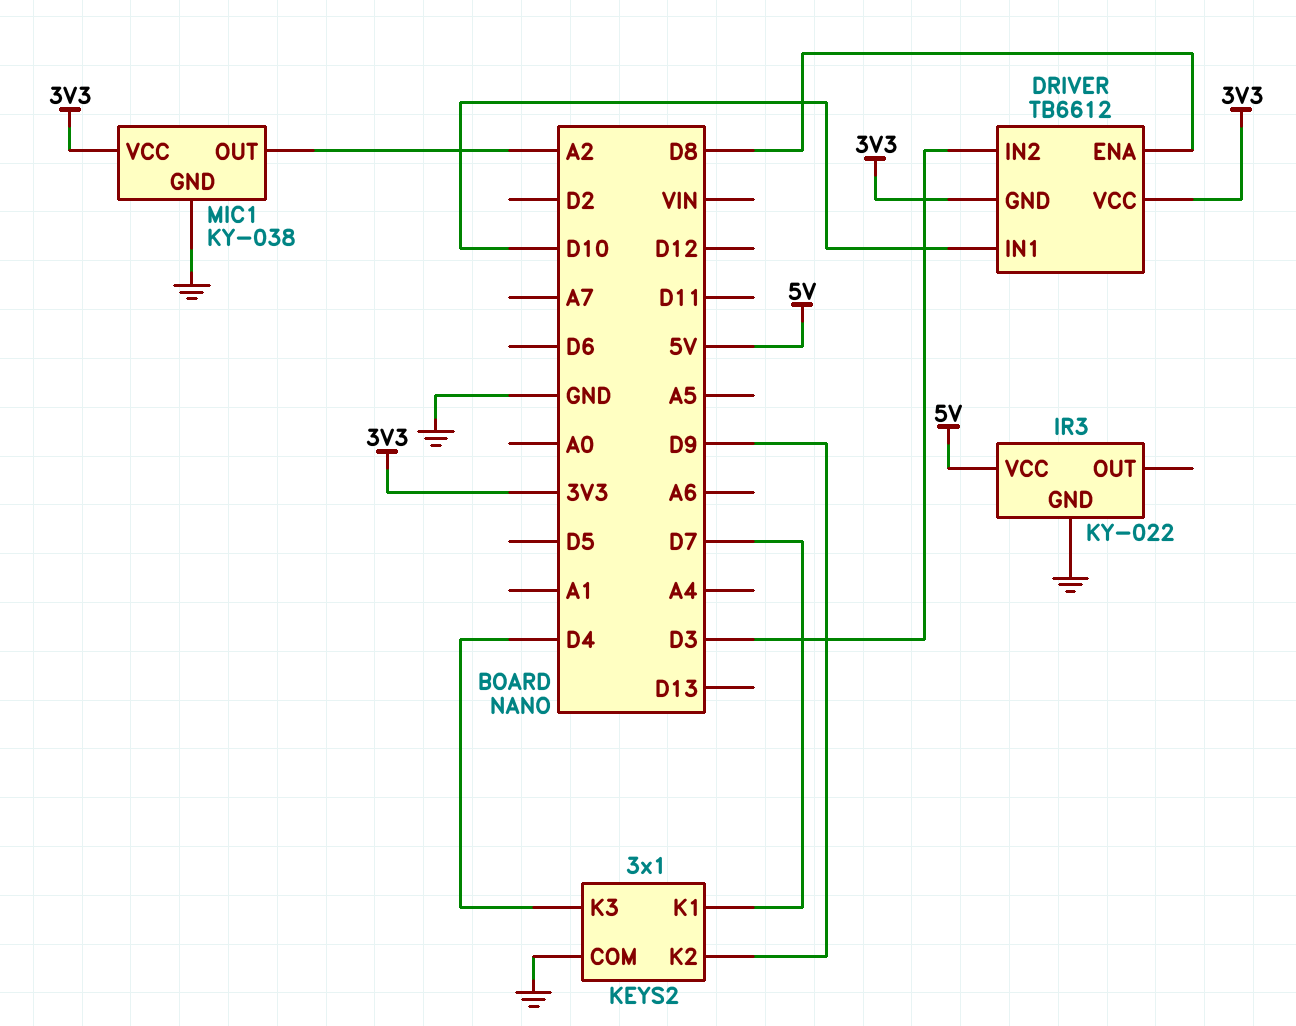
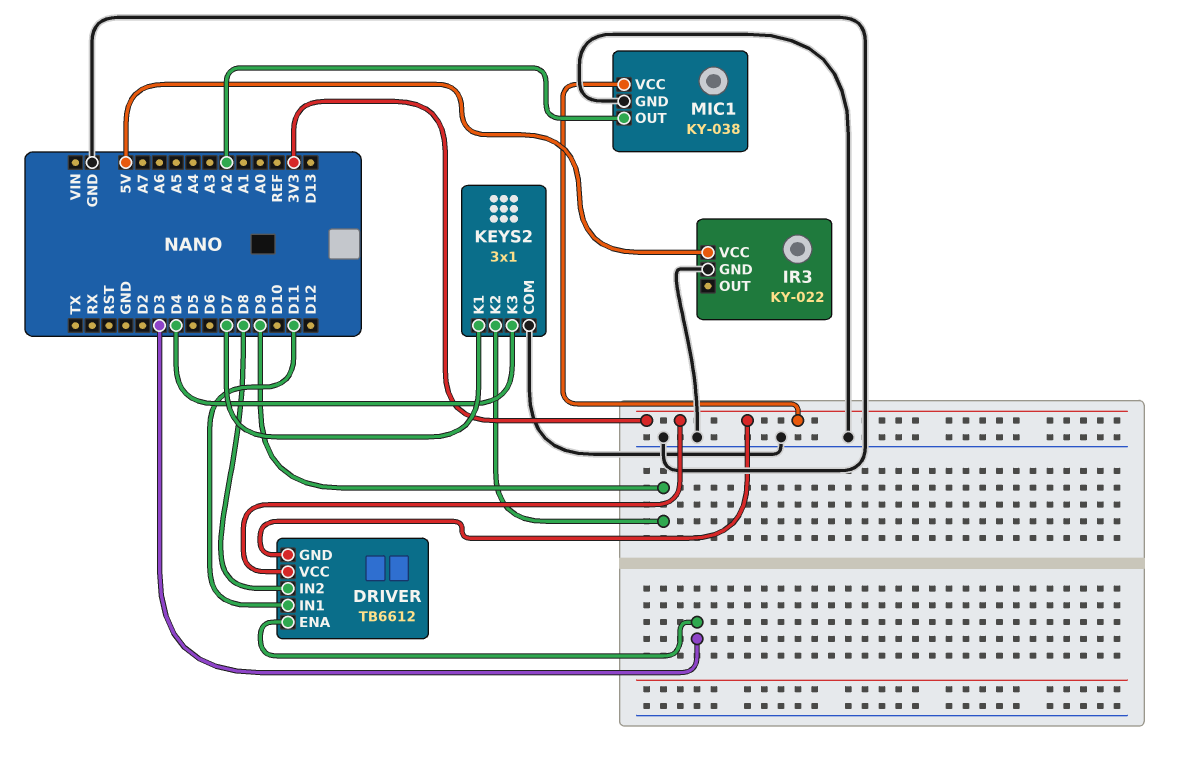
DRIVER pin ENA: D8 -> D3
DRIVER pin IN1: D10 -> D11
DRIVER pin IN2: D3 -> D8

